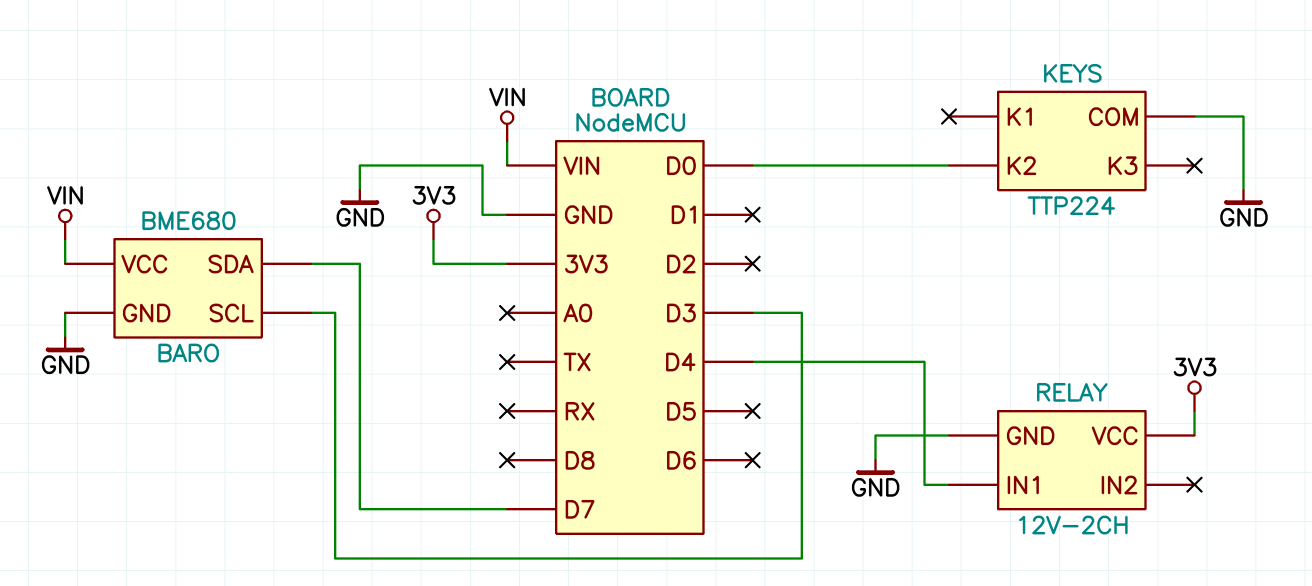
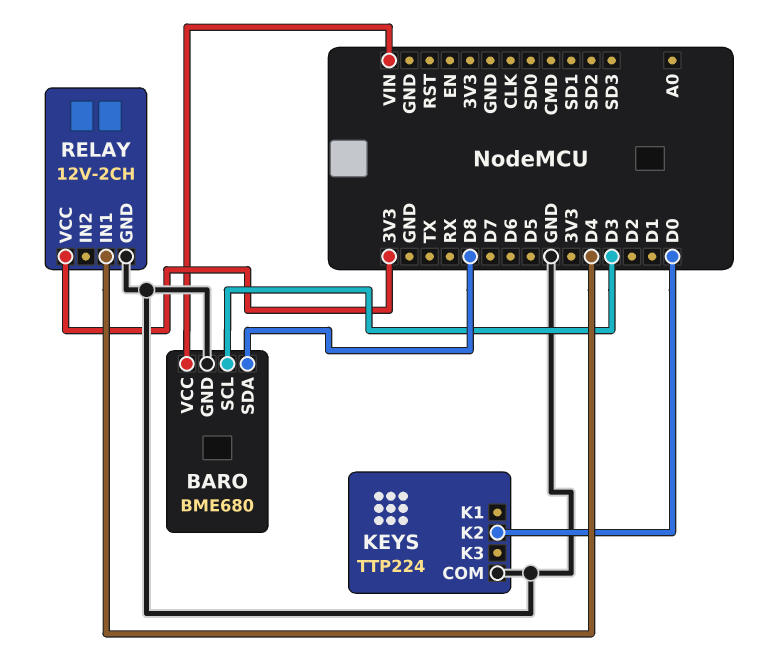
BARO pin SDA: D7 -> D8

